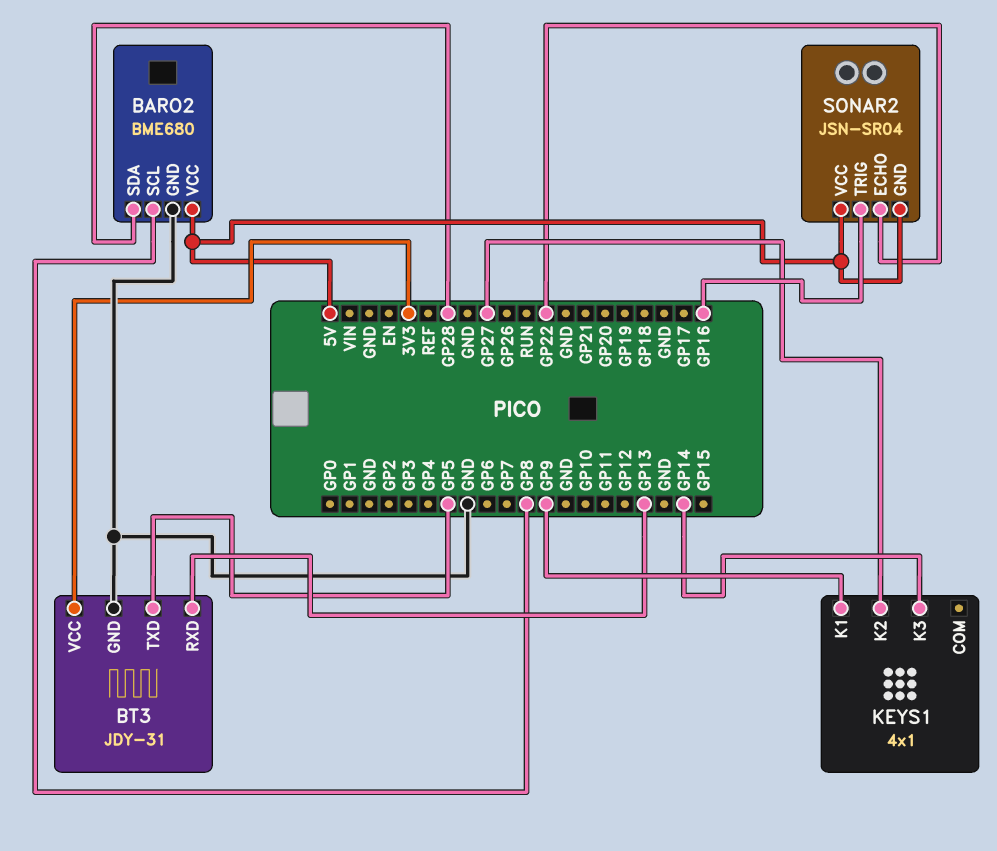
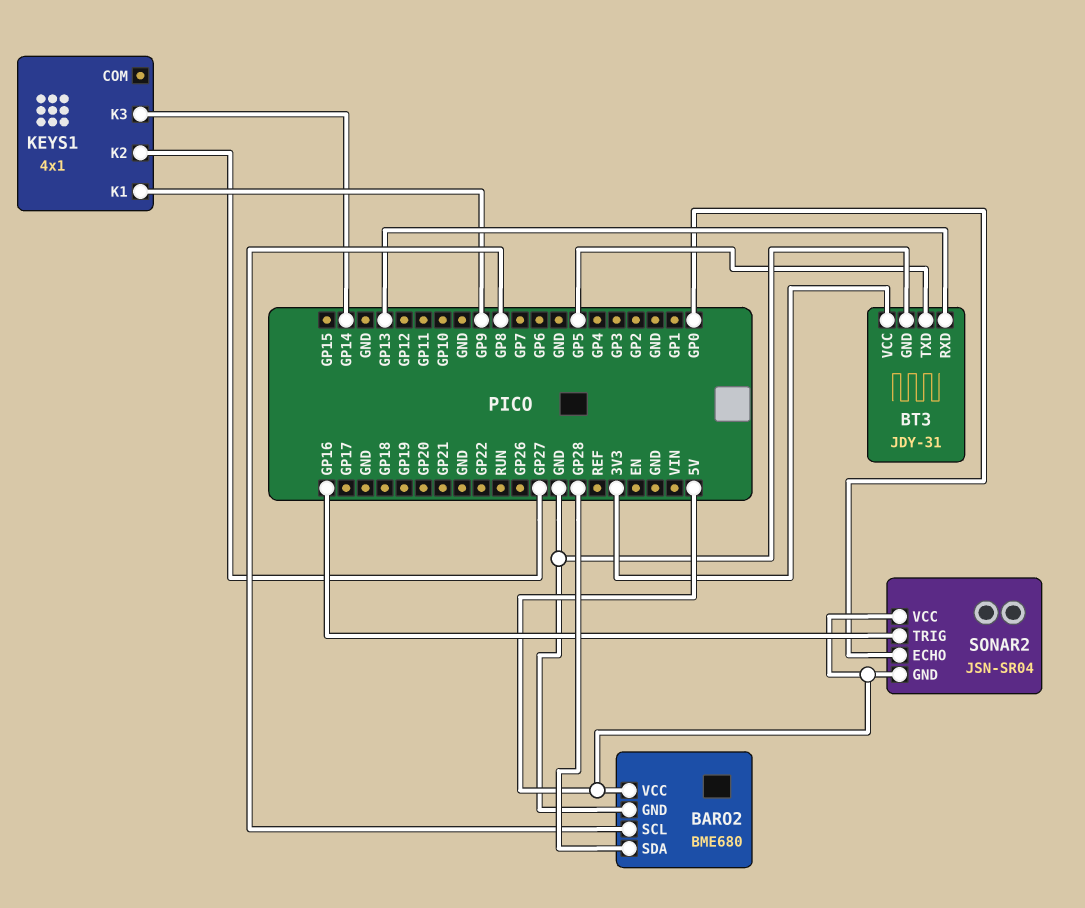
SONAR2 pin ECHO: GP22 -> GP0

